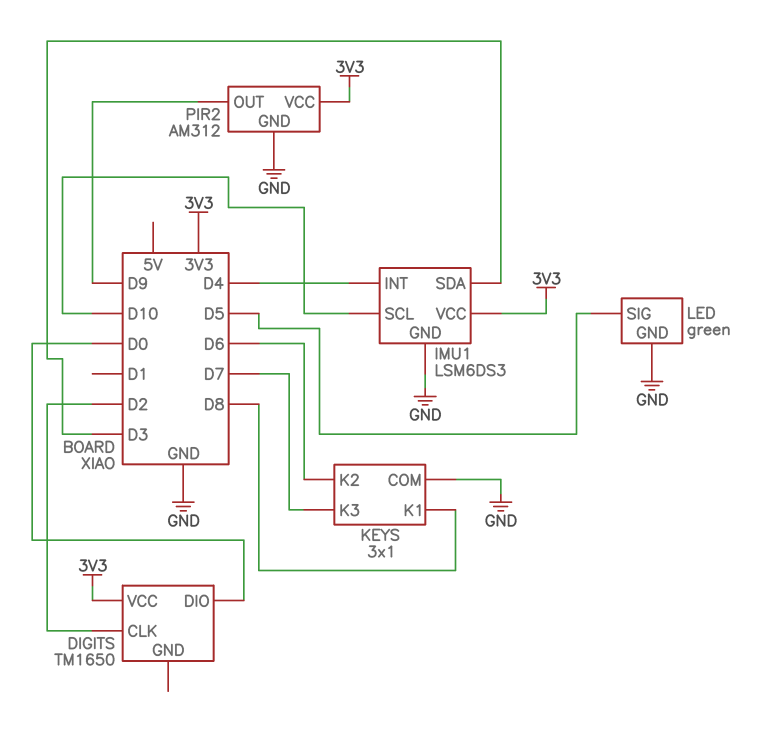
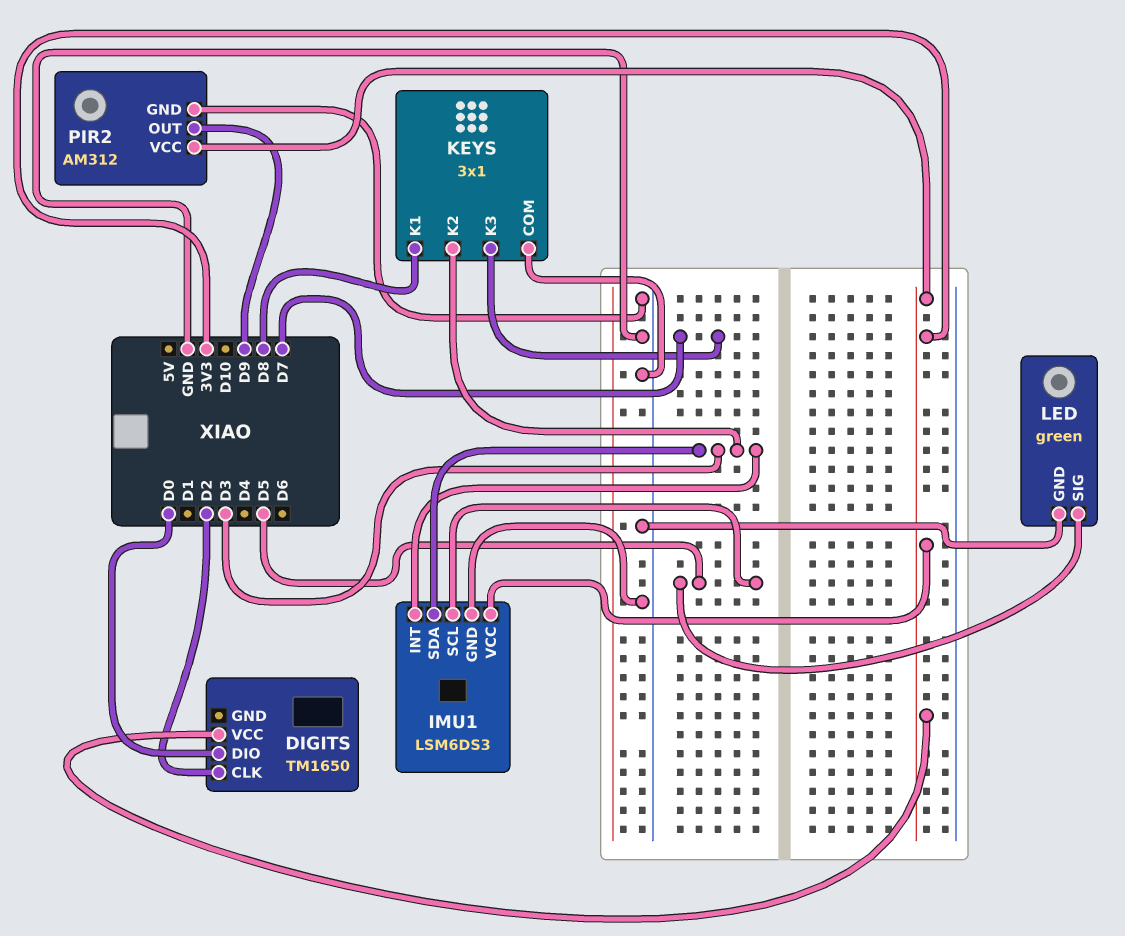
IMU1 pin INT: D4 -> D3
IMU1 pin SCL: D10 -> D5
KEYS pin K2: D6 -> D3

